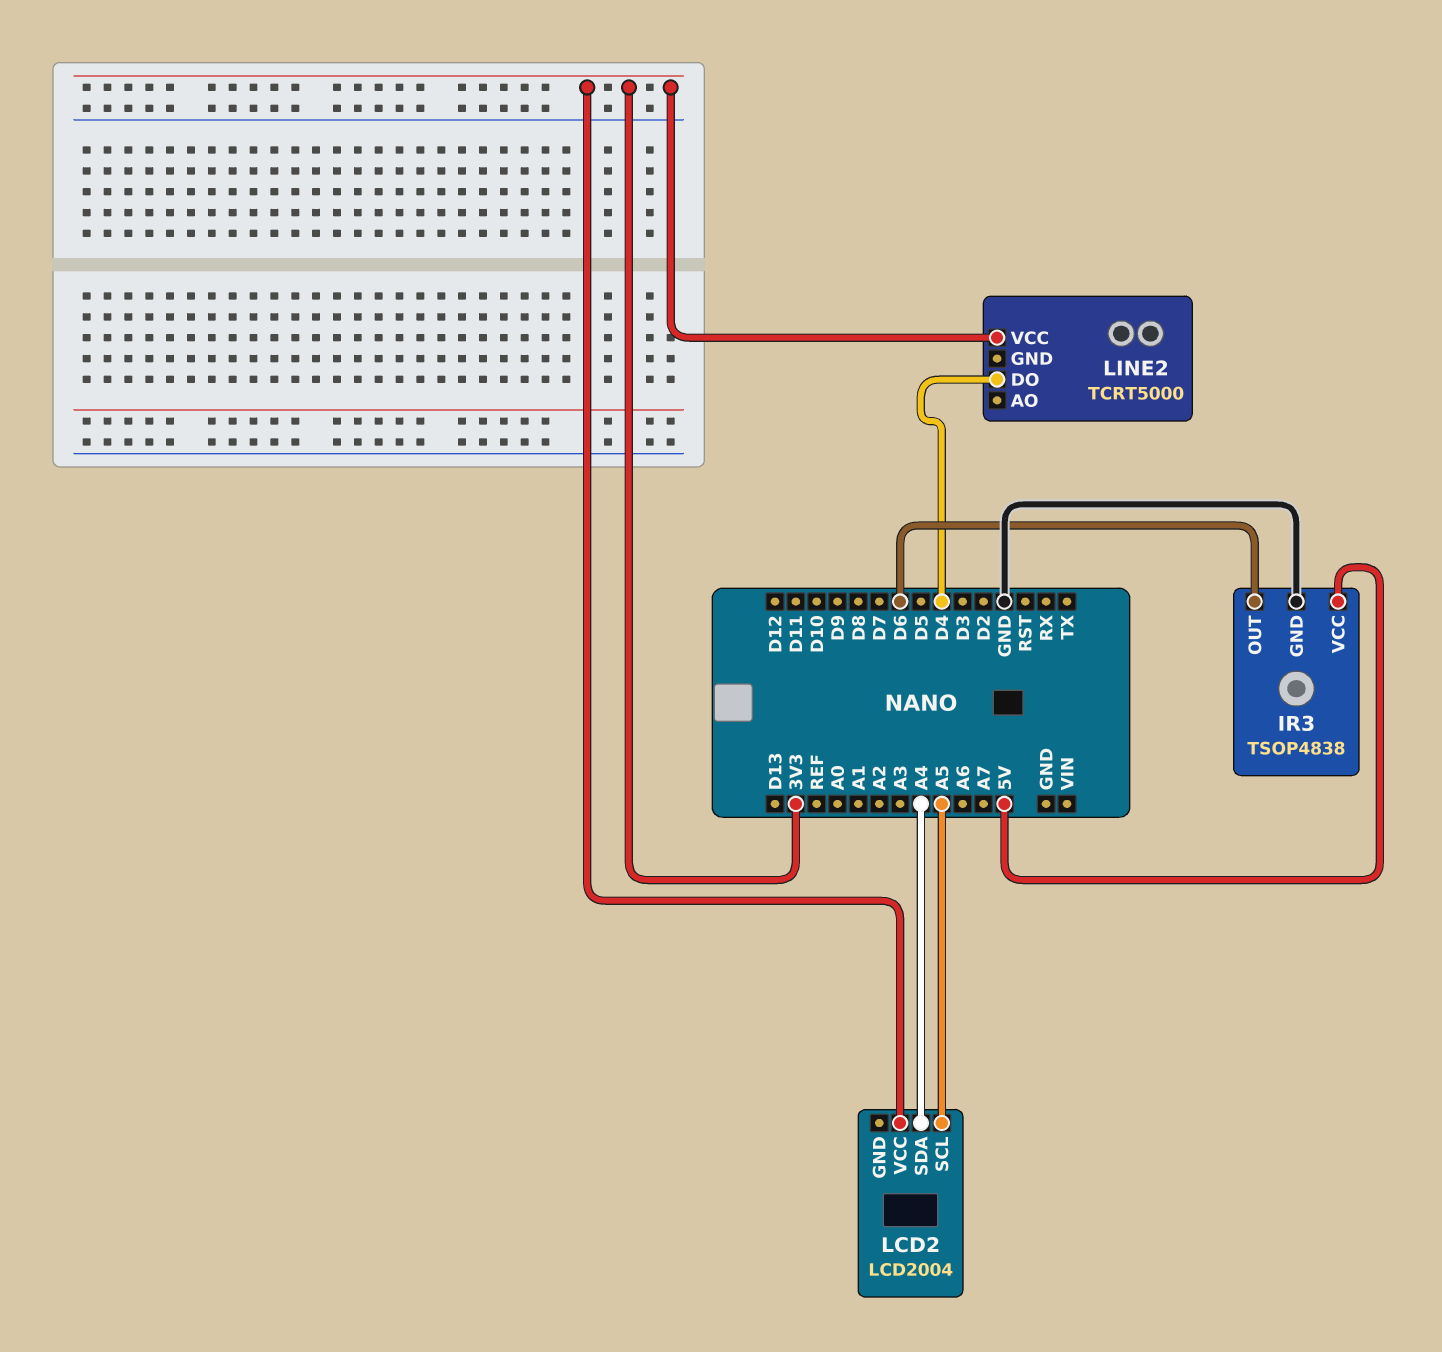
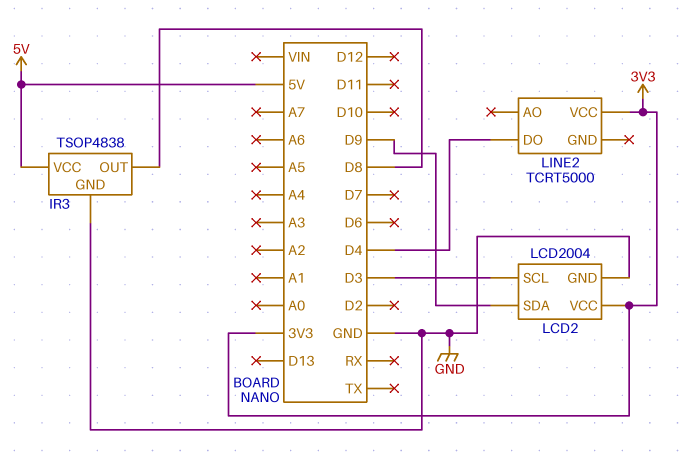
IR3 pin OUT: D6 -> D8
LCD2 pin GND: none -> GND
LCD2 pin SCL: A5 -> D3
LCD2 pin SDA: A4 -> D9

